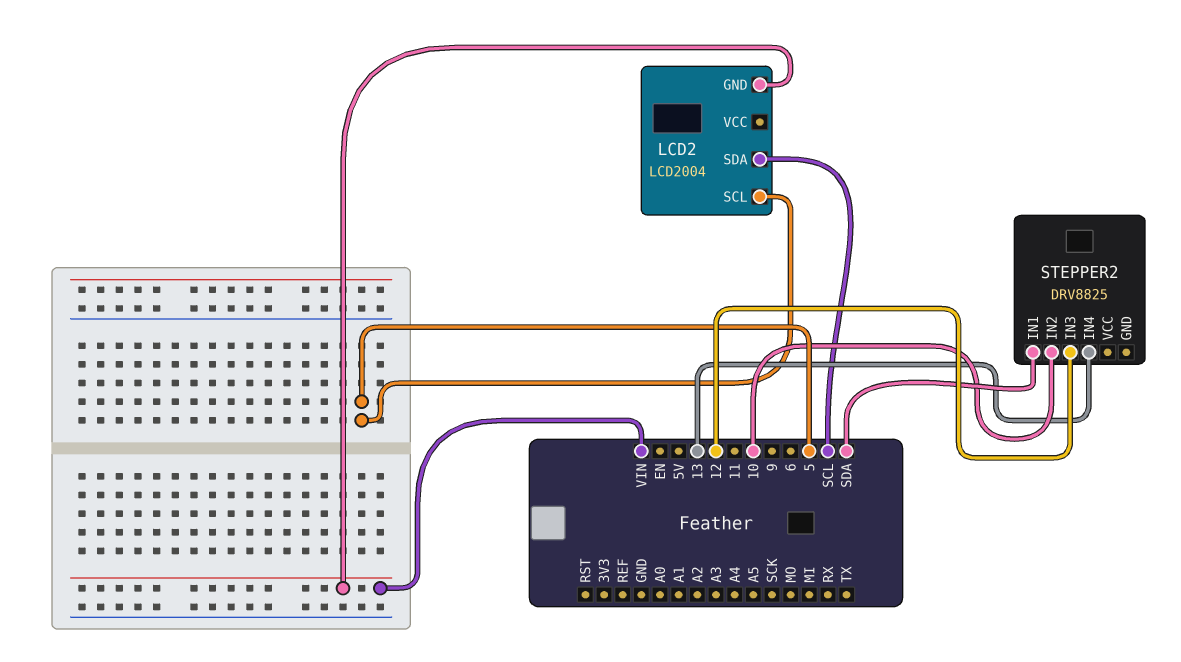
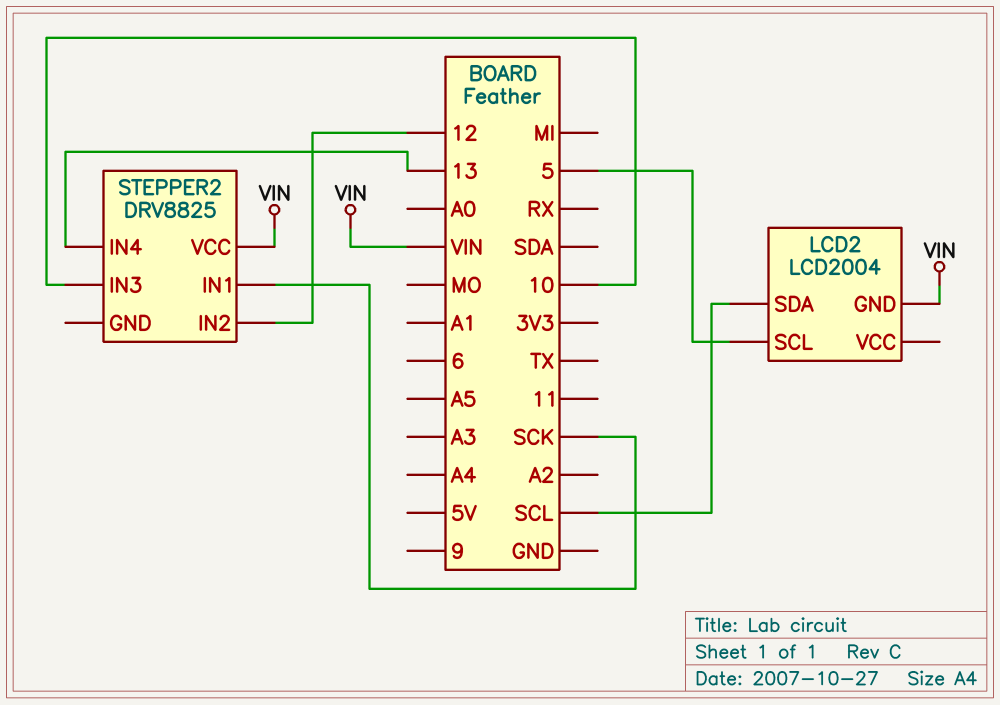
STEPPER2 pin IN1: SDA -> SCK
STEPPER2 pin IN2: 10 -> 12
STEPPER2 pin IN3: 12 -> 10
STEPPER2 pin VCC: none -> VIN

